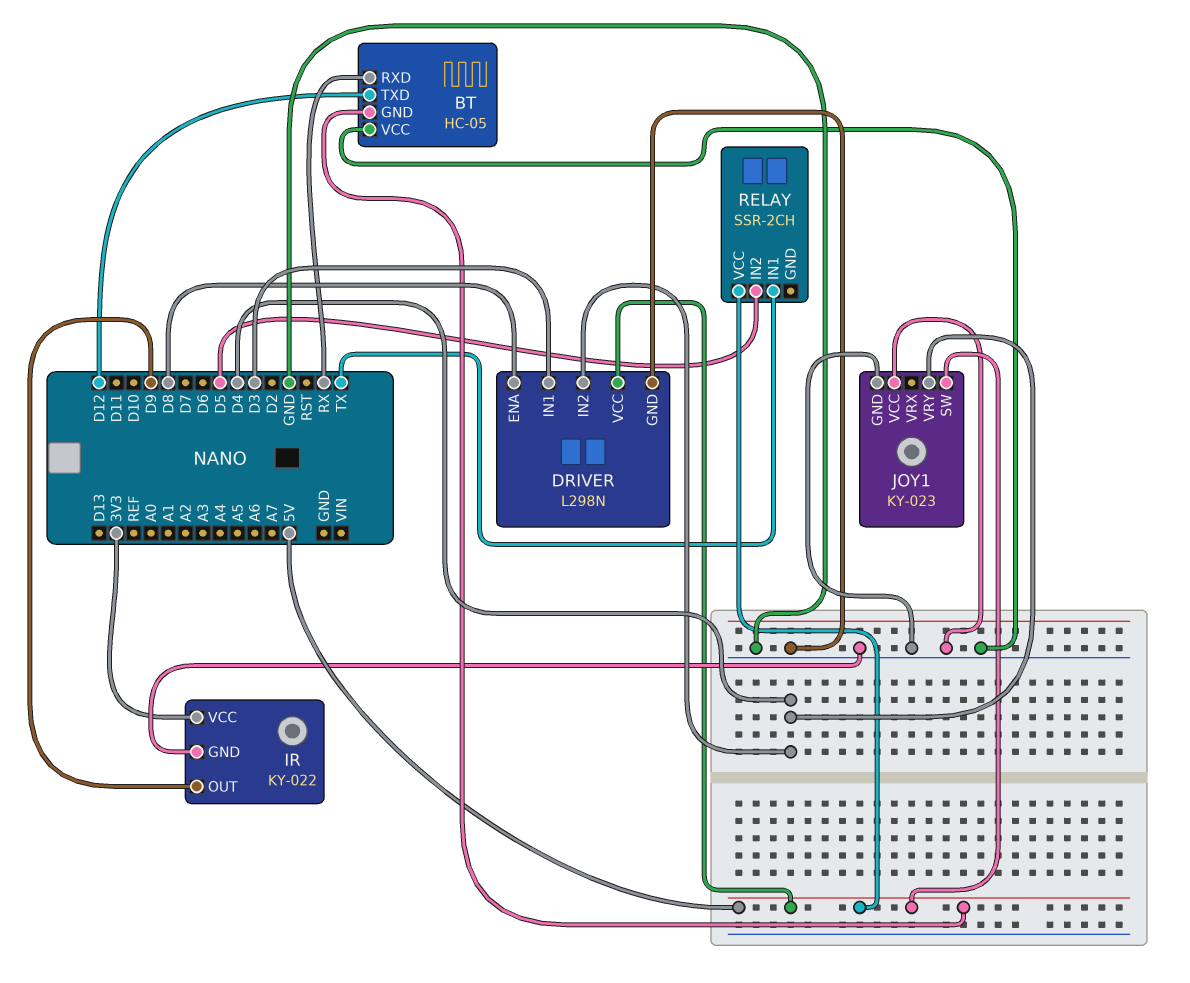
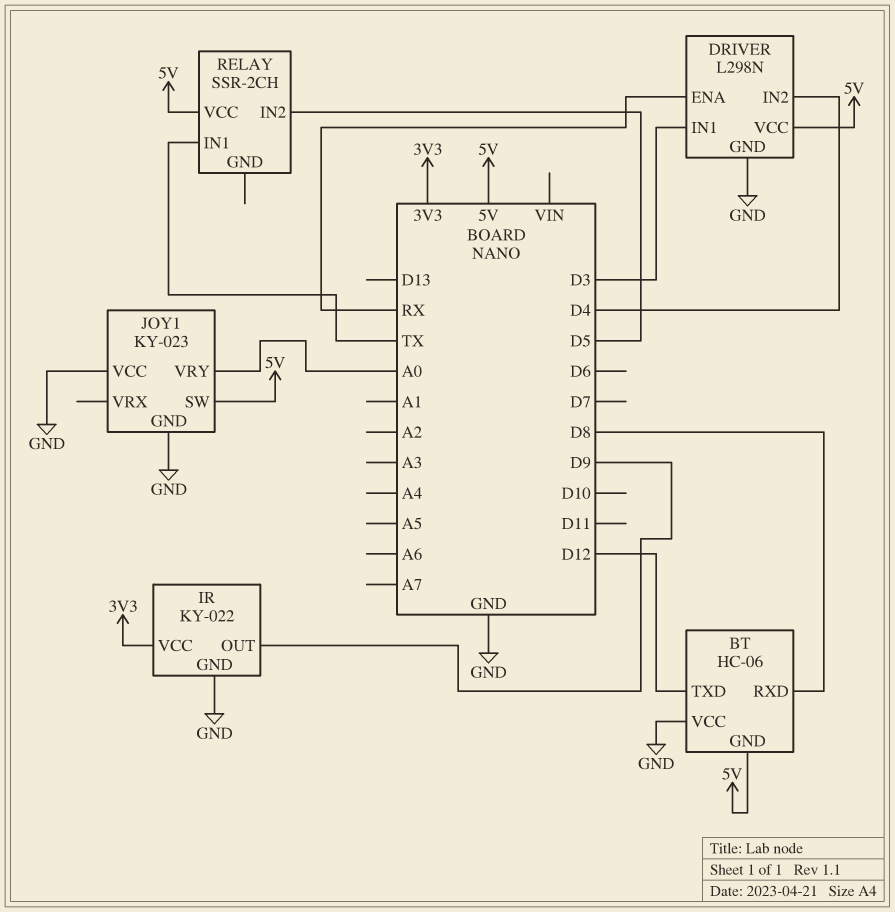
BT: HC-05 -> HC-06
BT pin RXD: RX -> D8
DRIVER pin ENA: D8 -> RX
JOY1 pin VRY: D4 -> A0

